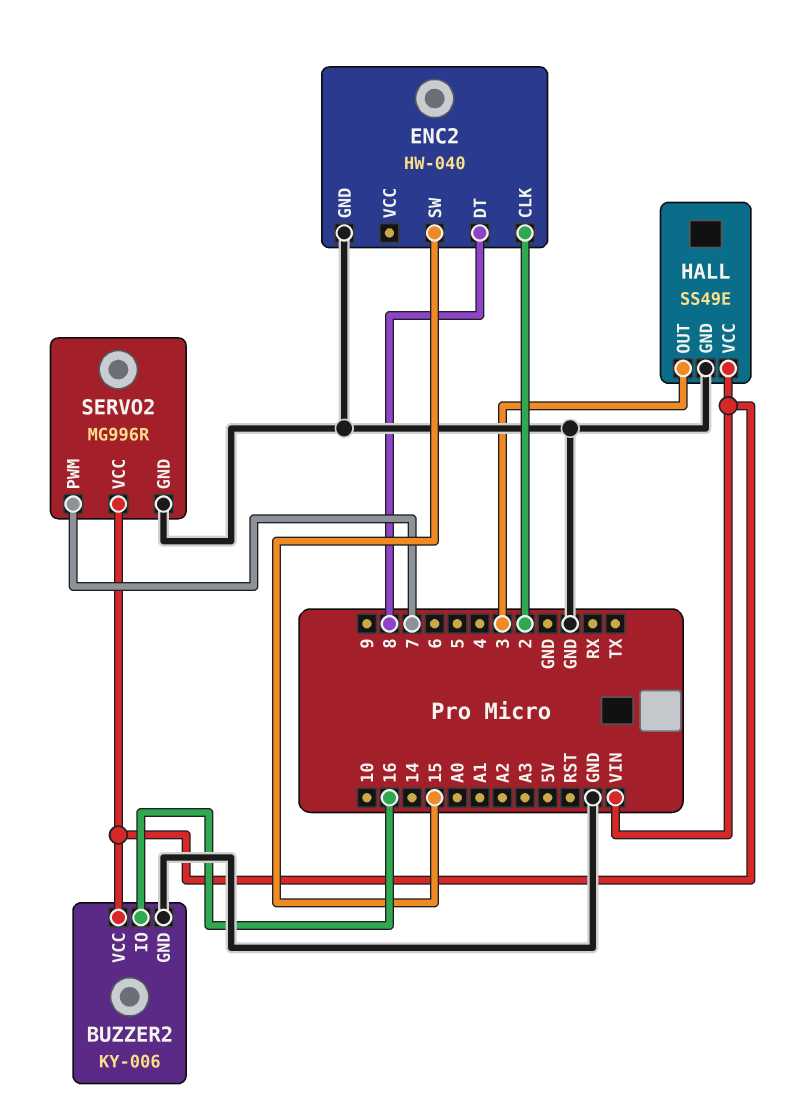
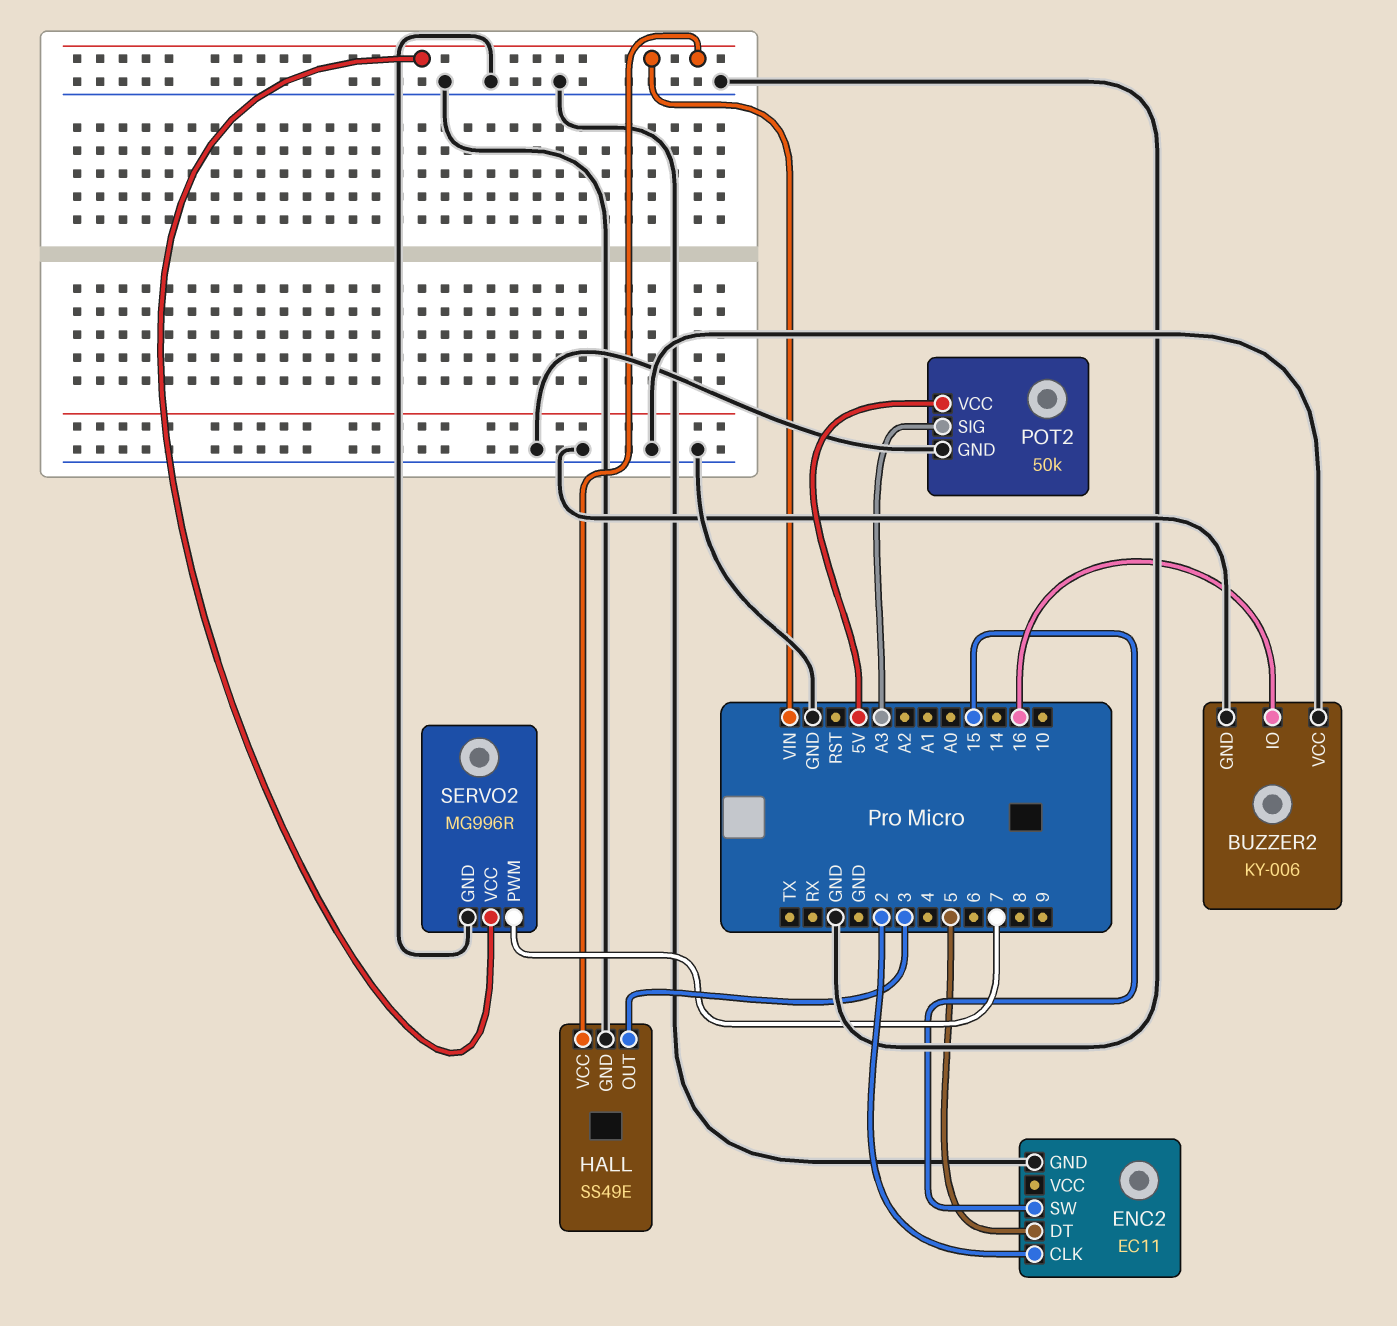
BUZZER2 pin VCC: VIN -> GND
ENC2: HW-040 -> EC11
ENC2 pin DT: 8 -> 5
POT2: none -> 50k
POT2 pin GND: none -> GND
POT2 pin SIG: none -> A3
POT2 pin VCC: none -> 5V

